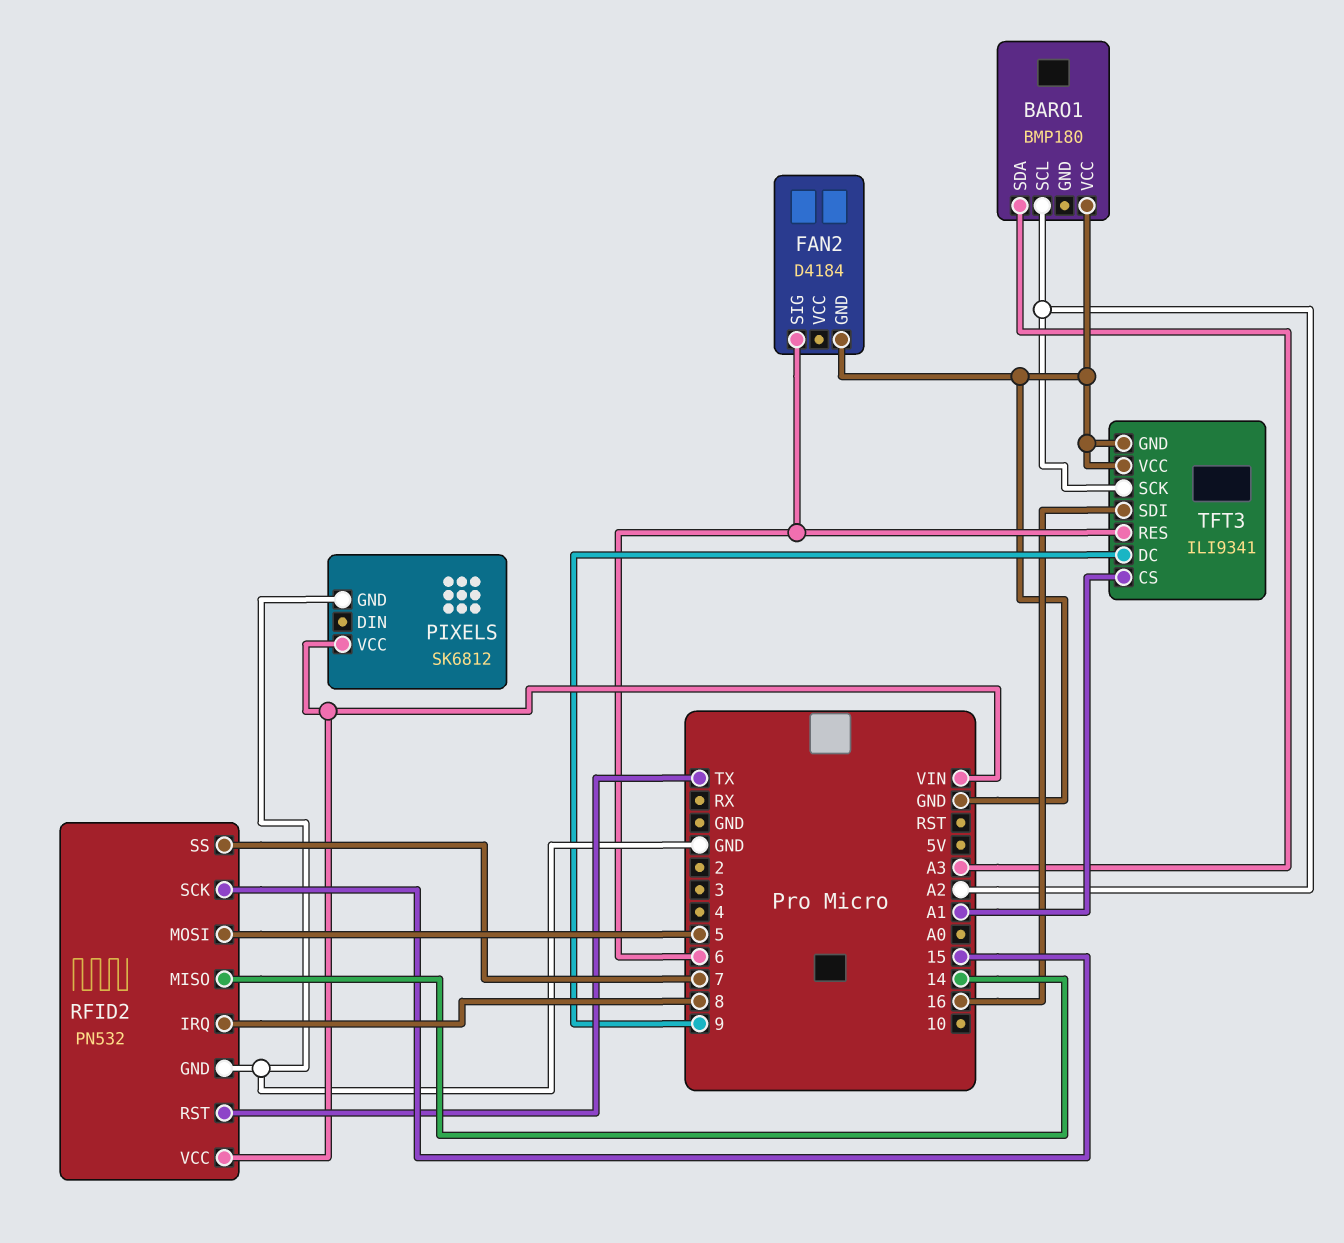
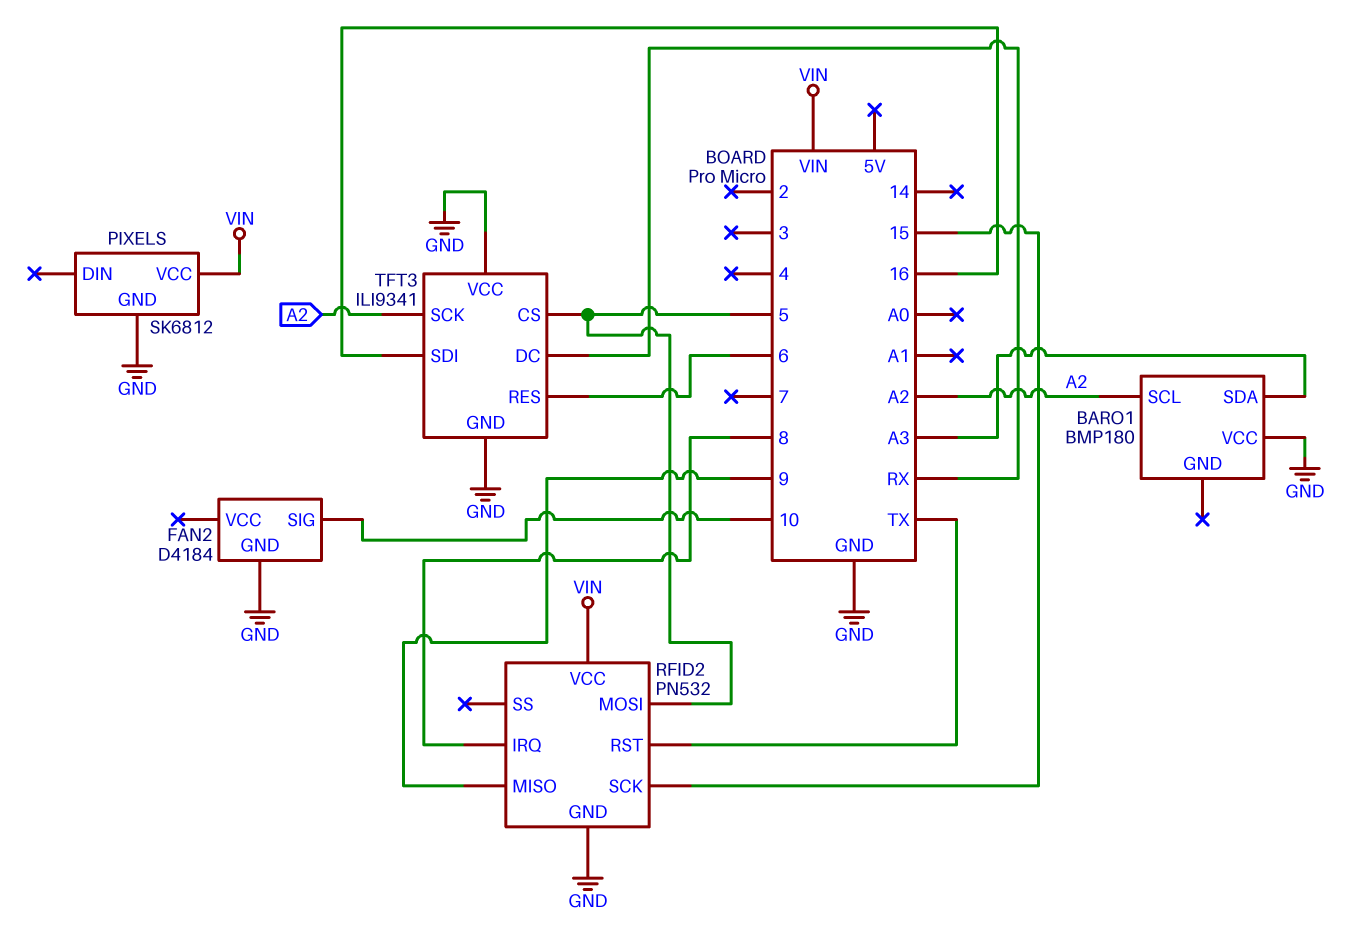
FAN2 pin SIG: 6 -> 10
RFID2 pin MISO: 14 -> 9
RFID2 pin SS: 7 -> none
TFT3 pin CS: A1 -> 5
TFT3 pin DC: 9 -> RX

